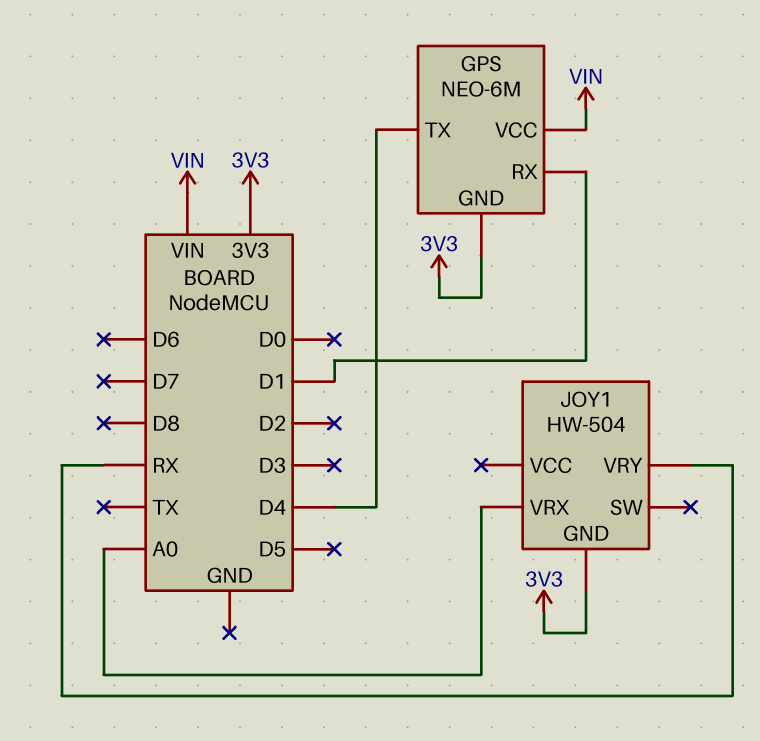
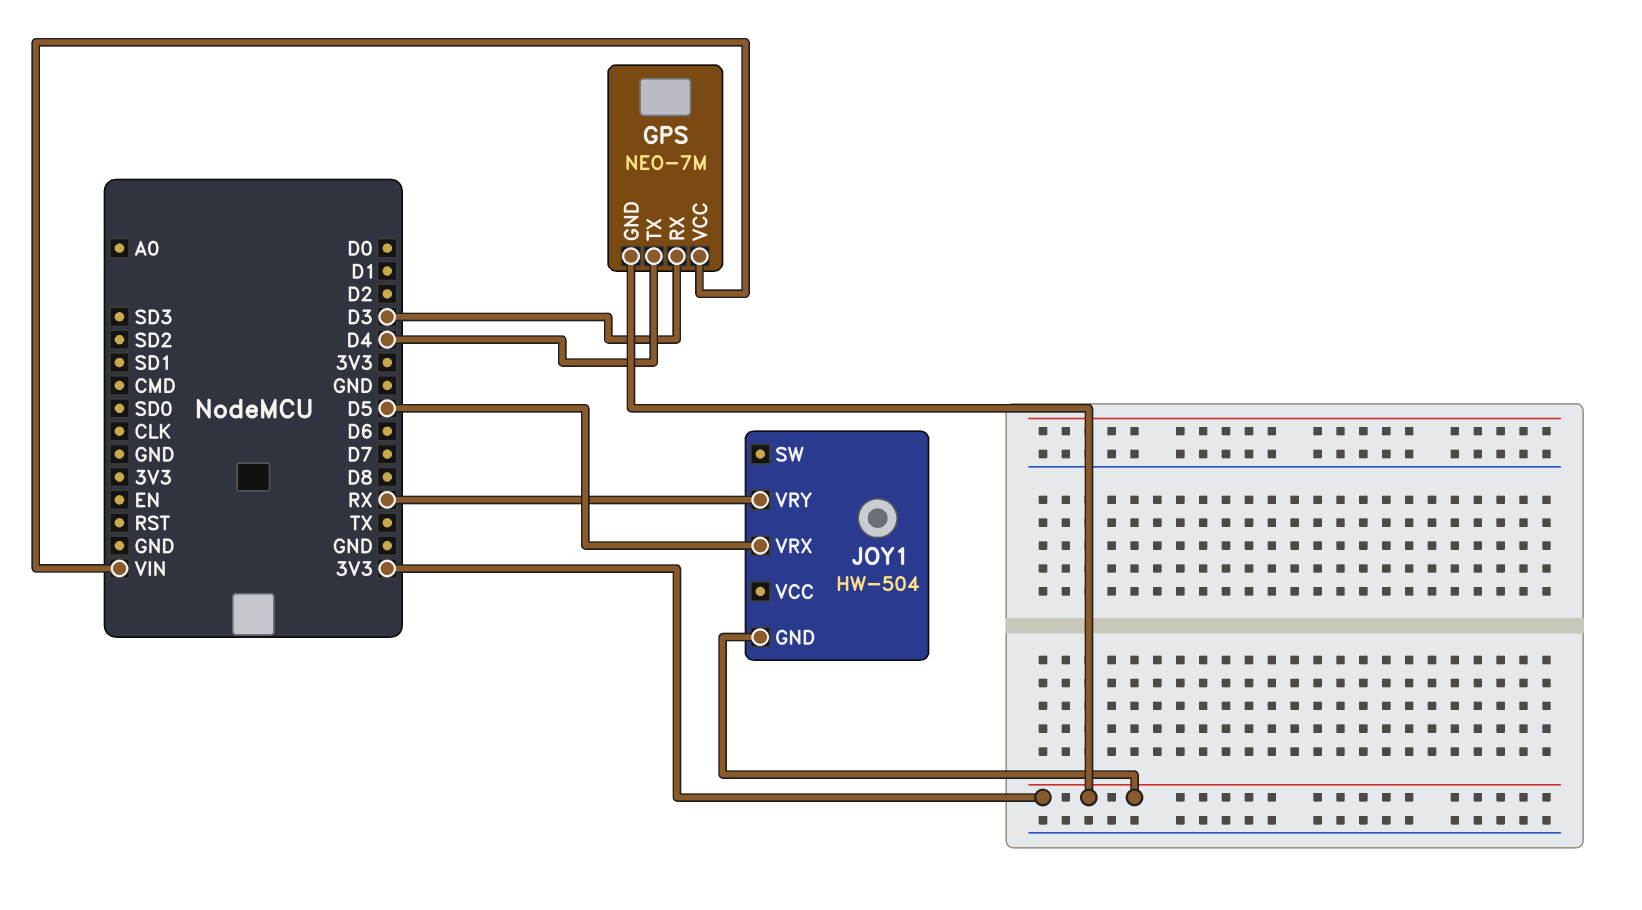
GPS: NEO-6M -> NEO-7M
GPS pin RX: D1 -> D3
JOY1 pin VRX: A0 -> D5

